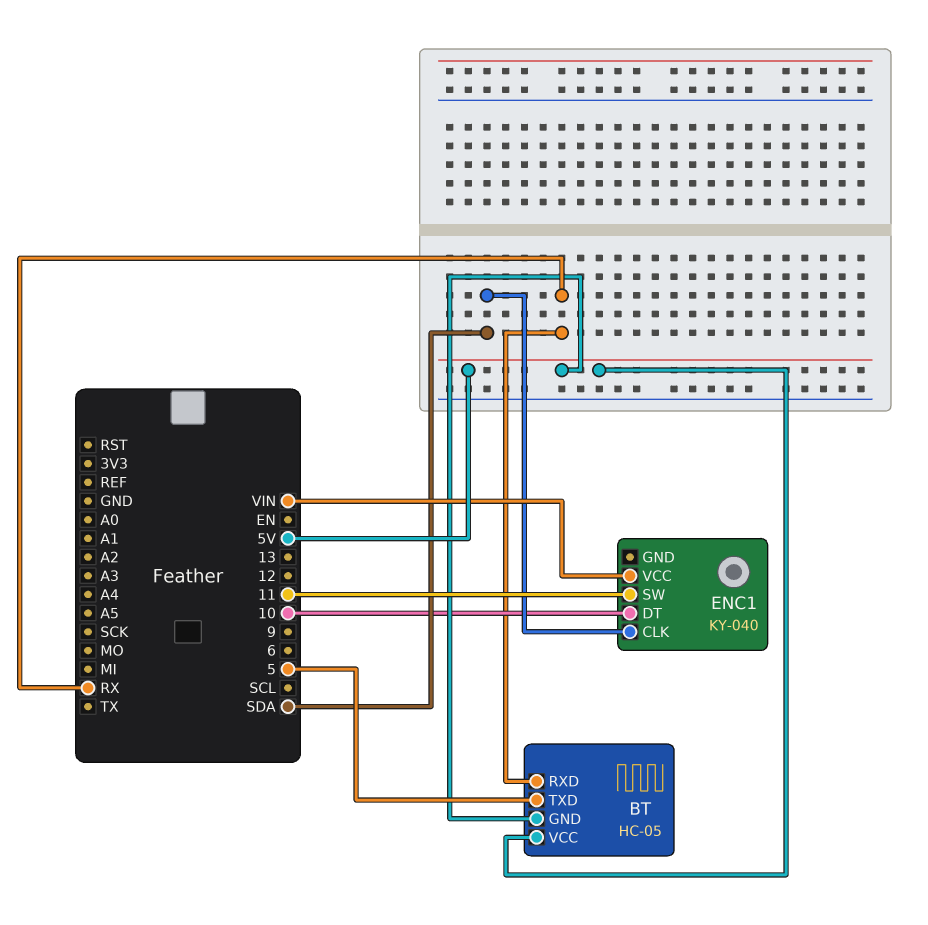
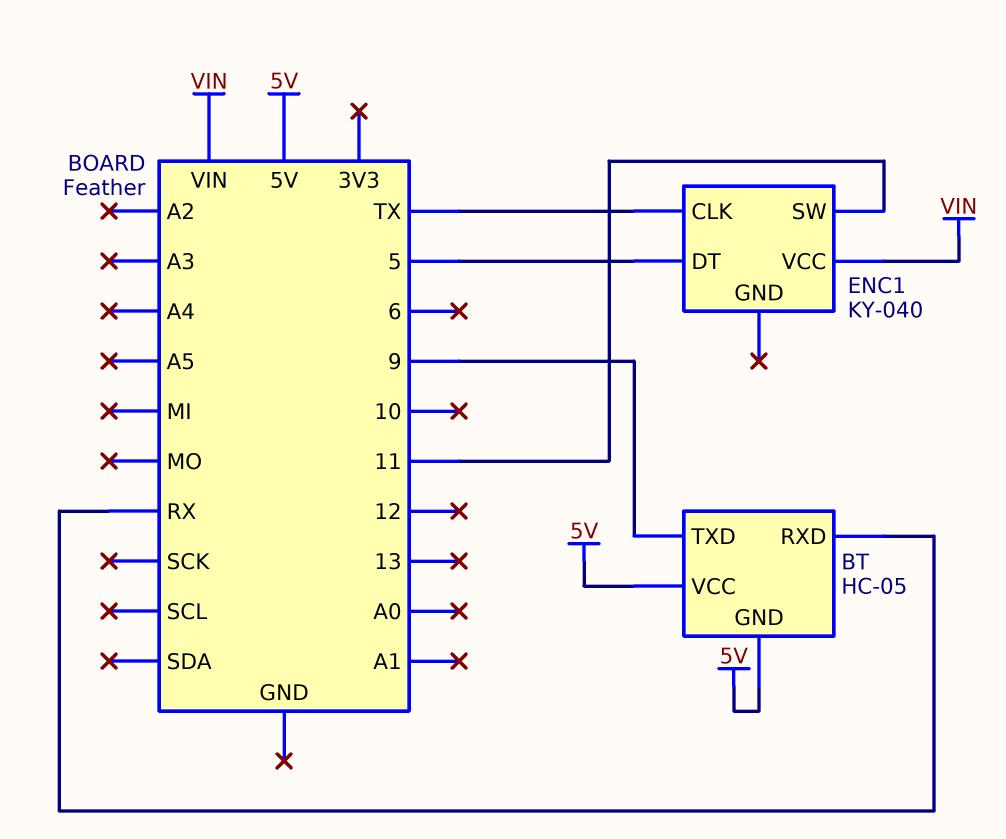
BT pin TXD: 5 -> 9
ENC1 pin CLK: SDA -> TX
ENC1 pin DT: 10 -> 5

